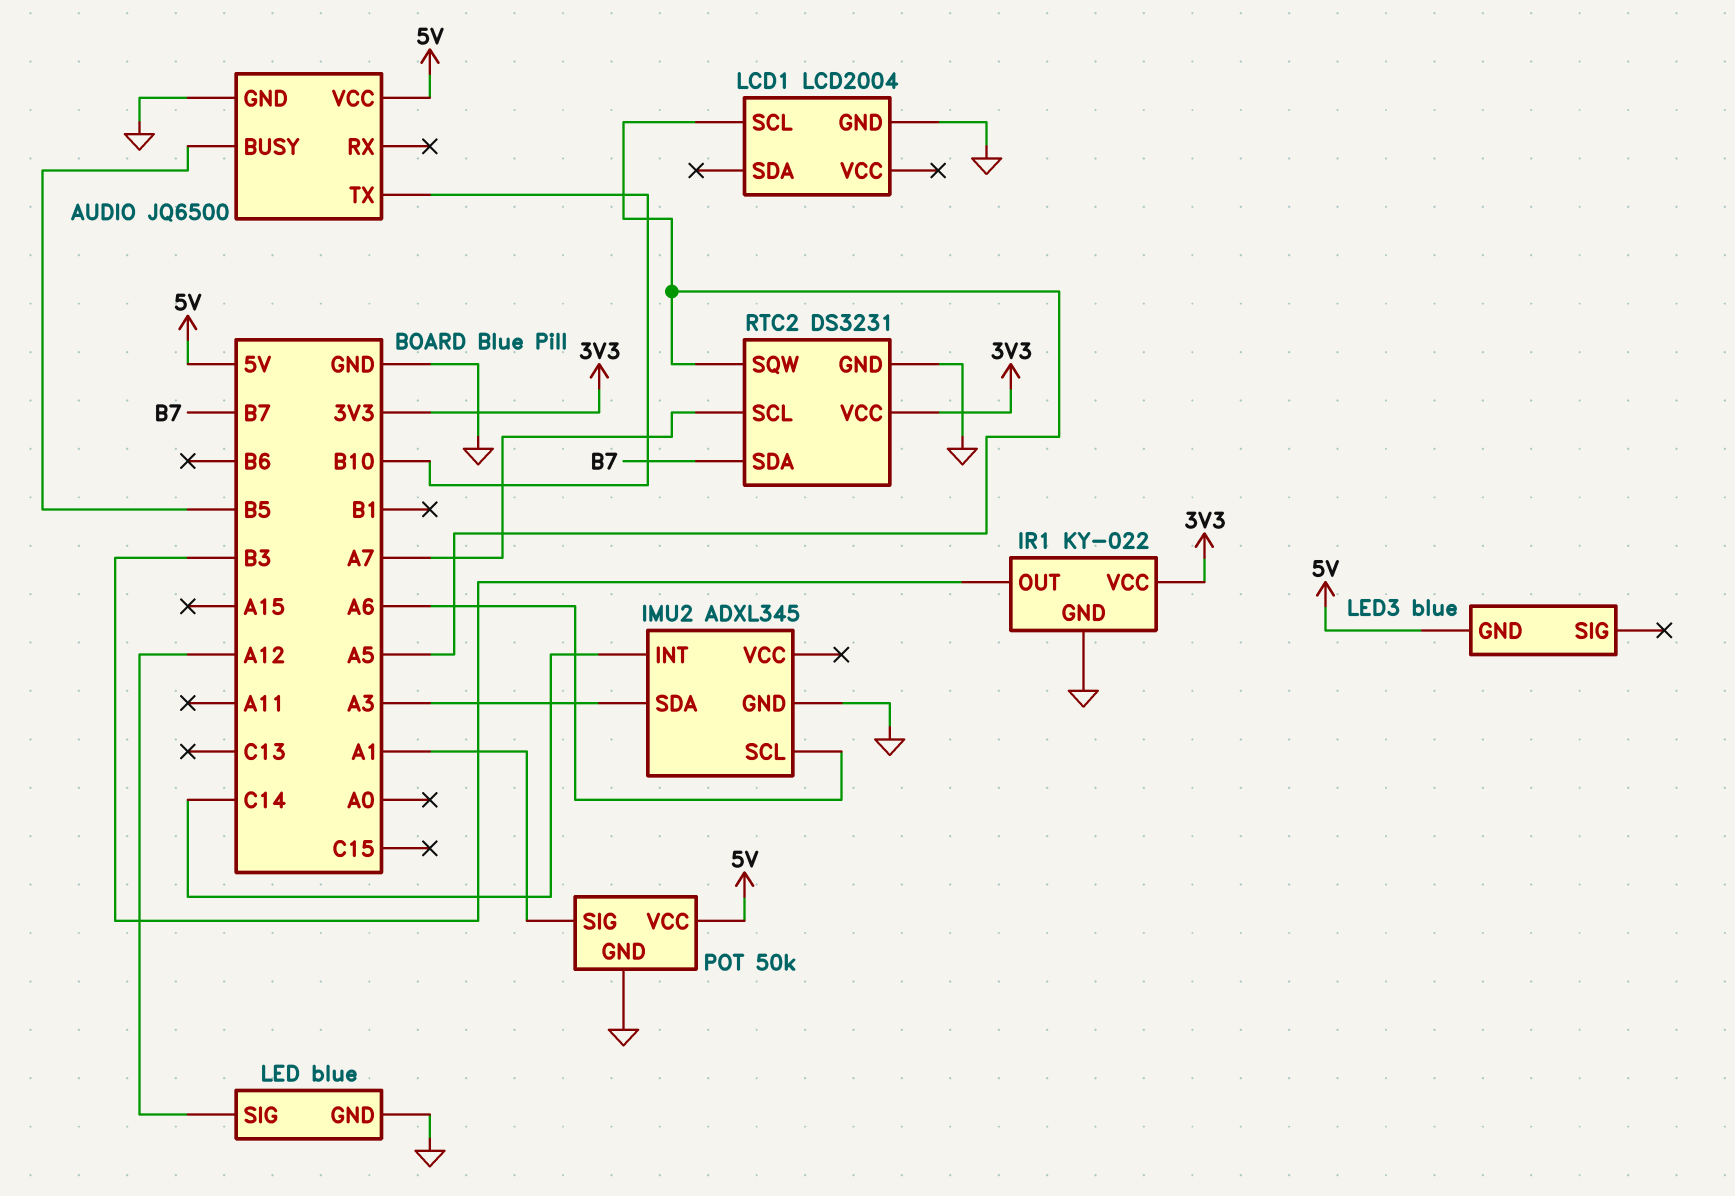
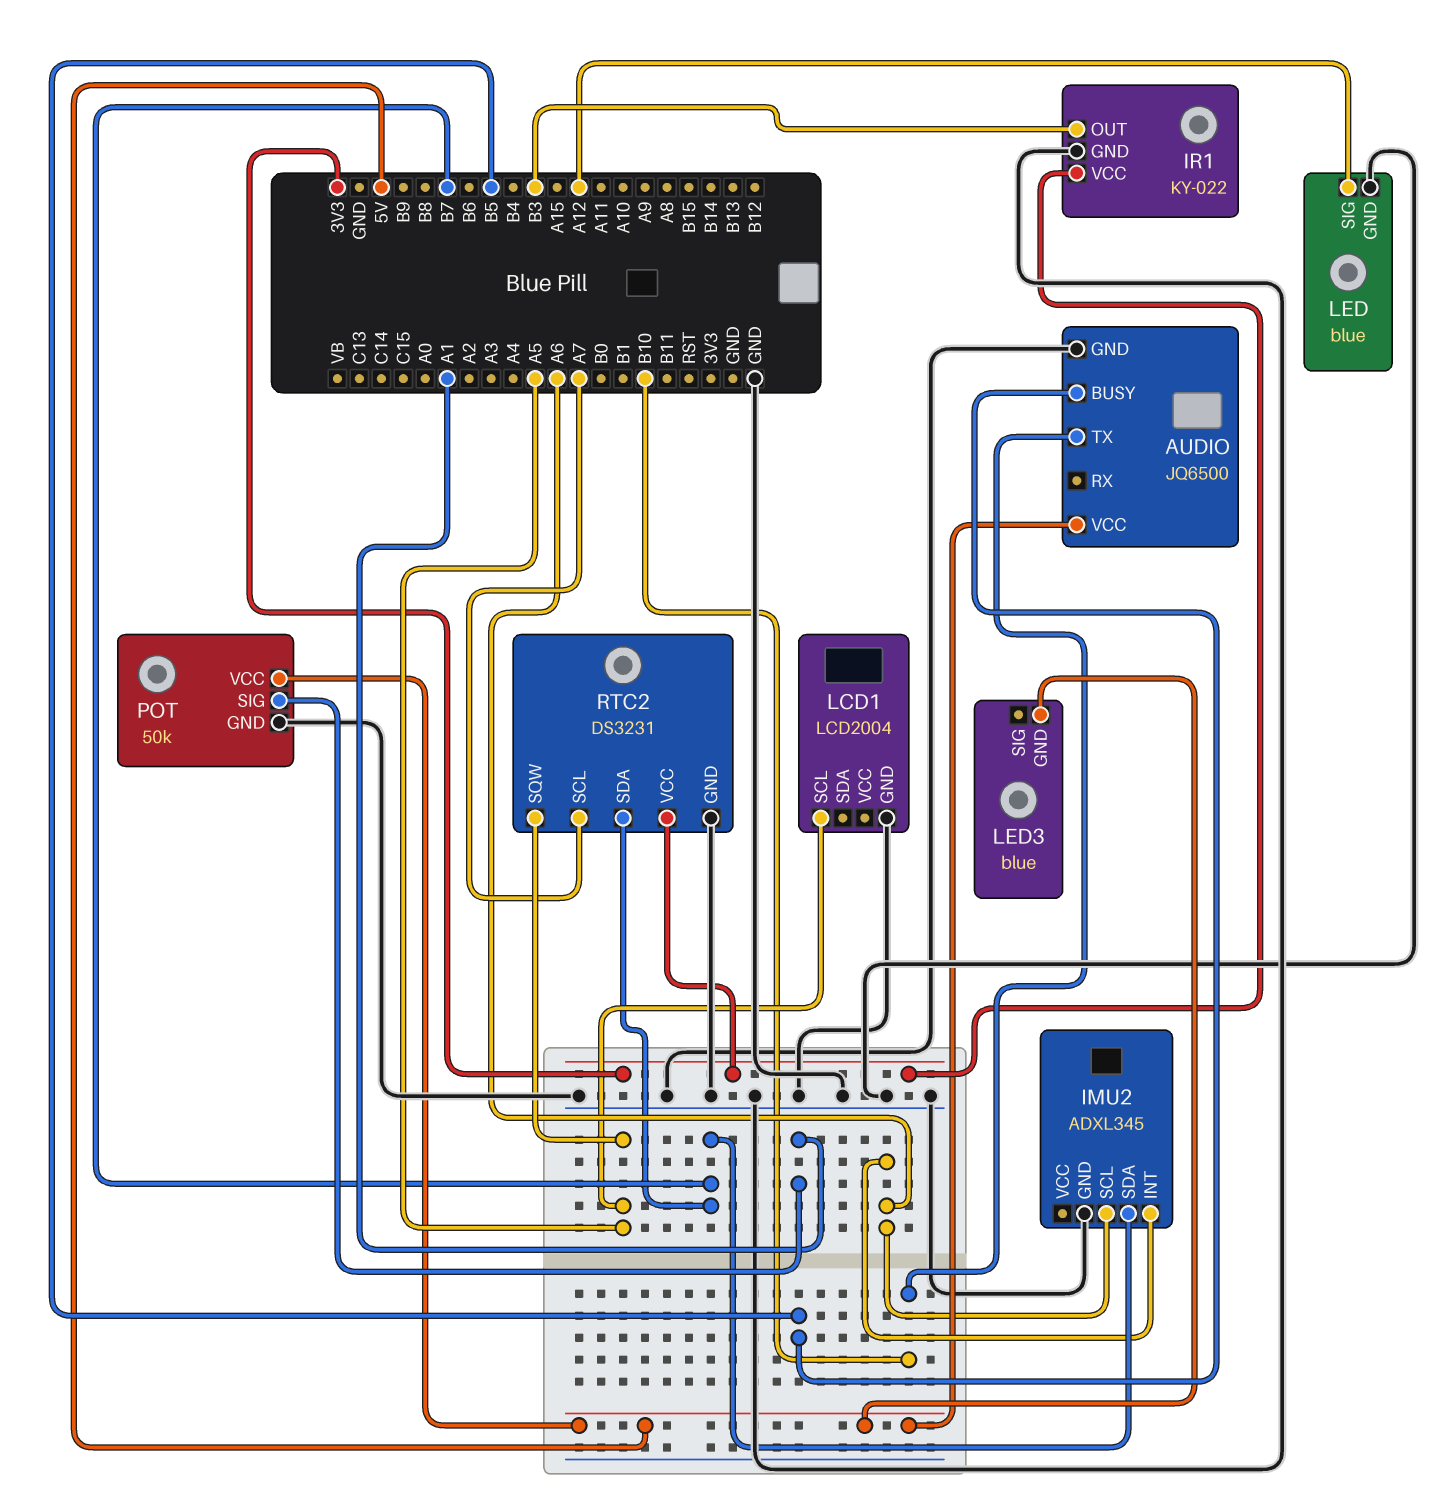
IMU2 pin INT: C14 -> A6
IMU2 pin SDA: A3 -> B7

